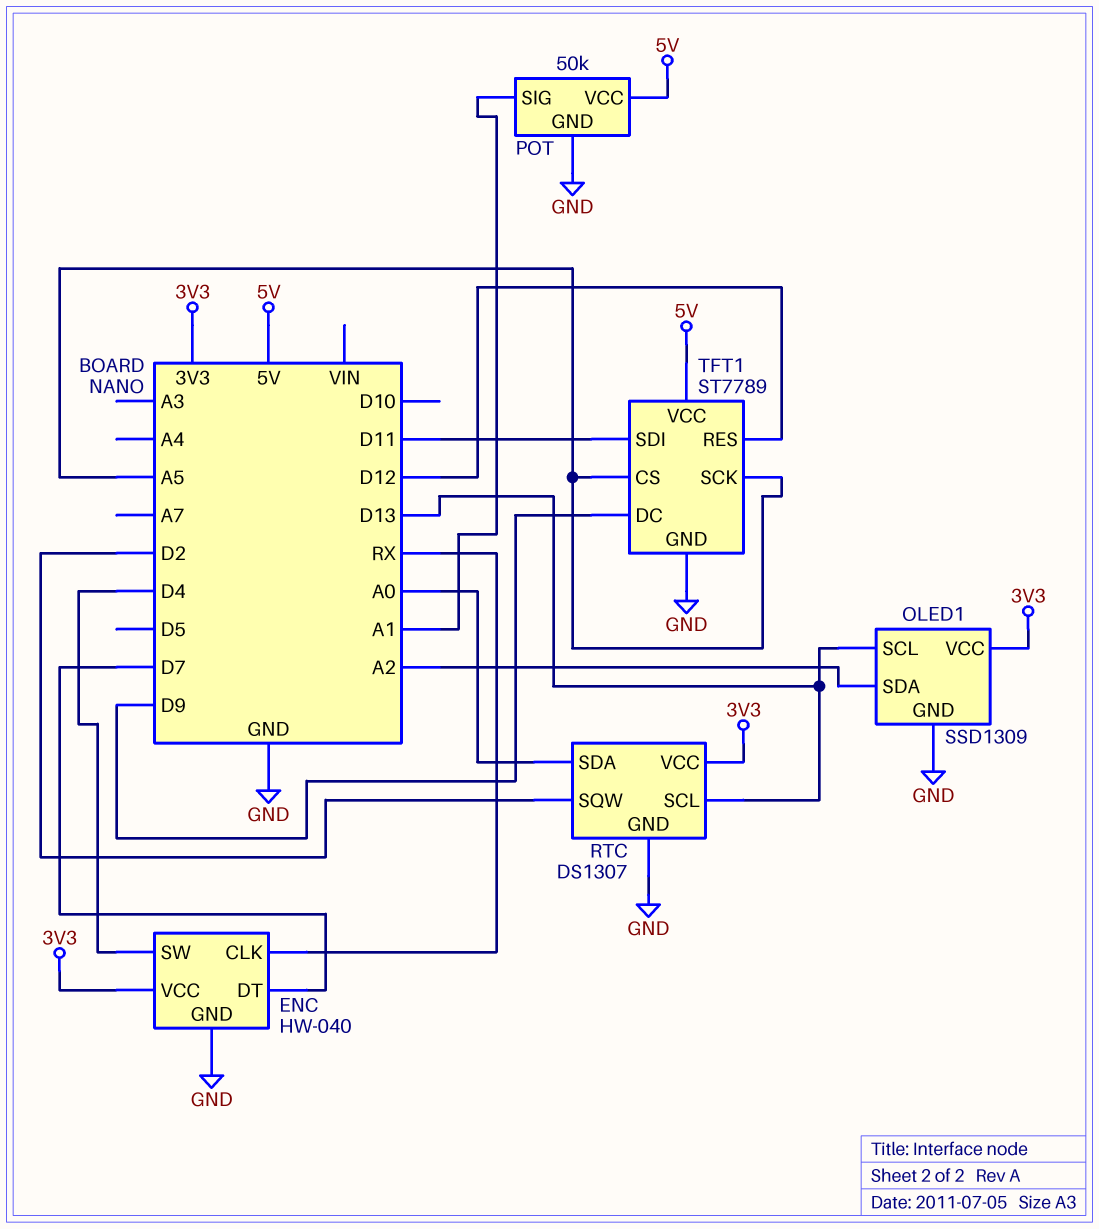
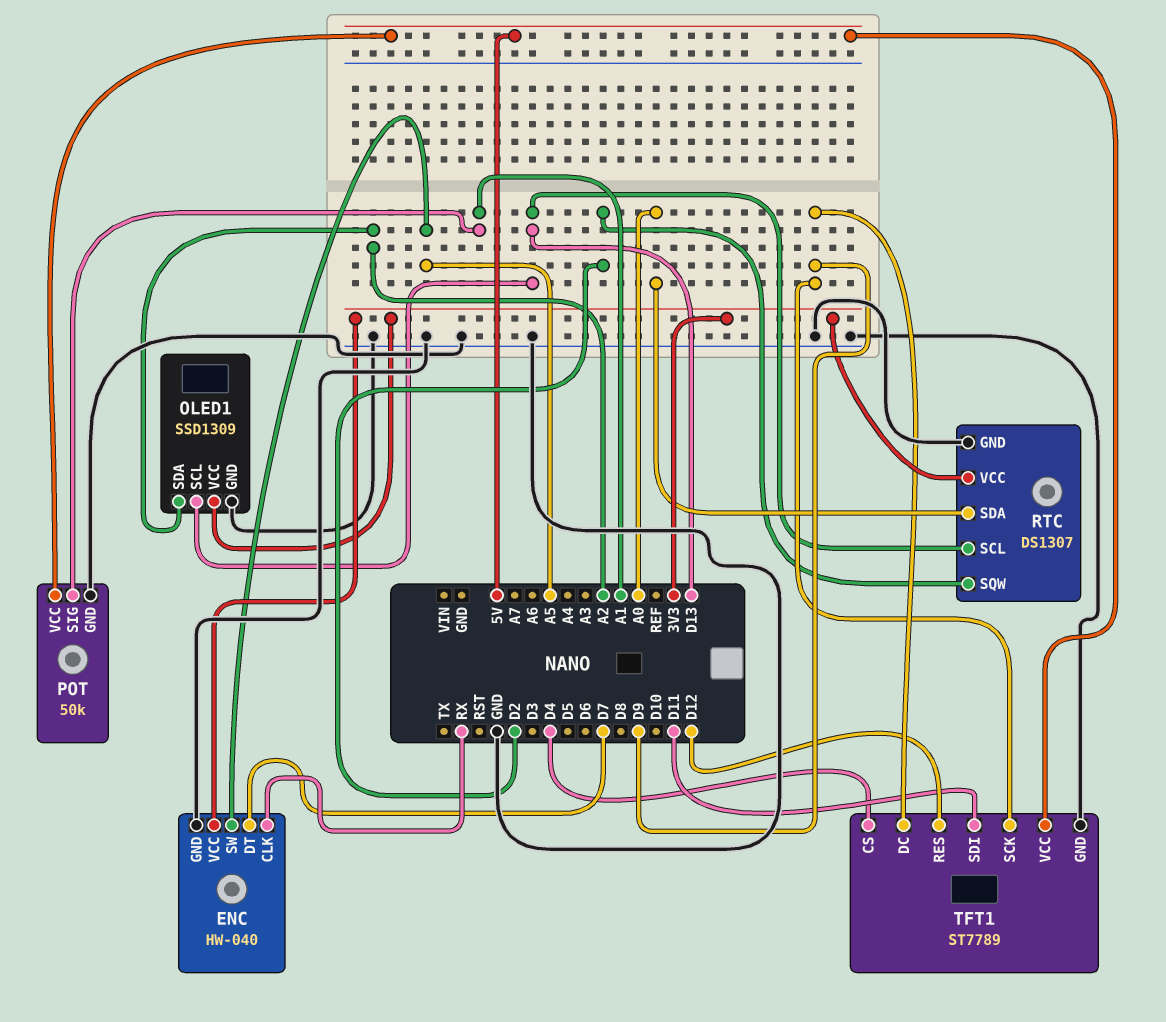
ENC pin SW: D4 -> A5
TFT1 pin CS: A5 -> D4
TFT1 pin SCK: A5 -> D9

